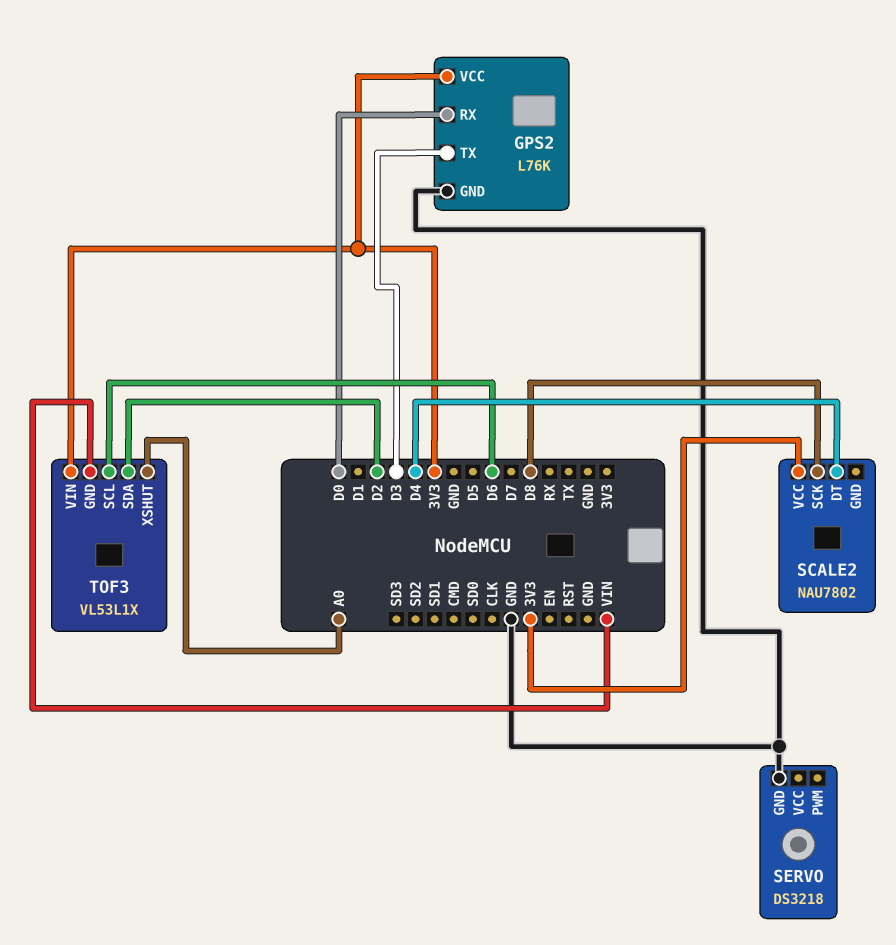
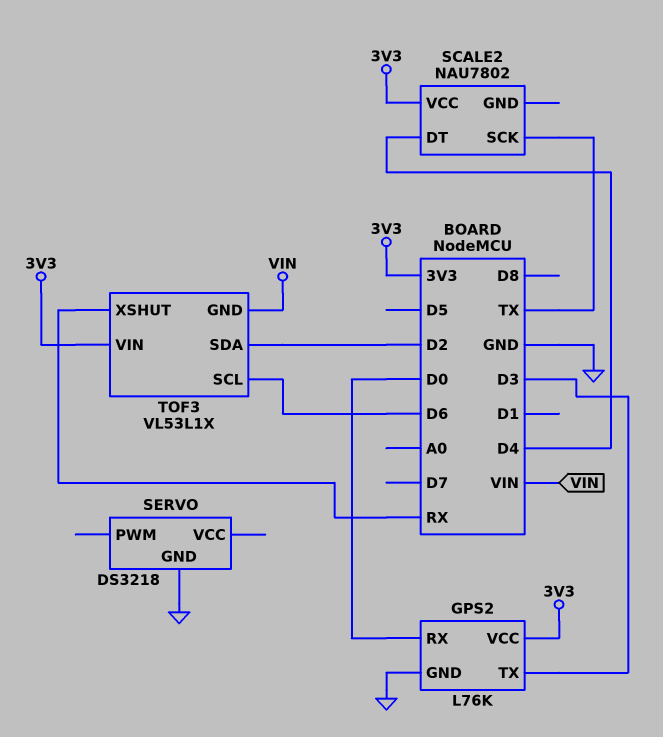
SCALE2 pin SCK: D8 -> TX
TOF3 pin XSHUT: A0 -> RX

